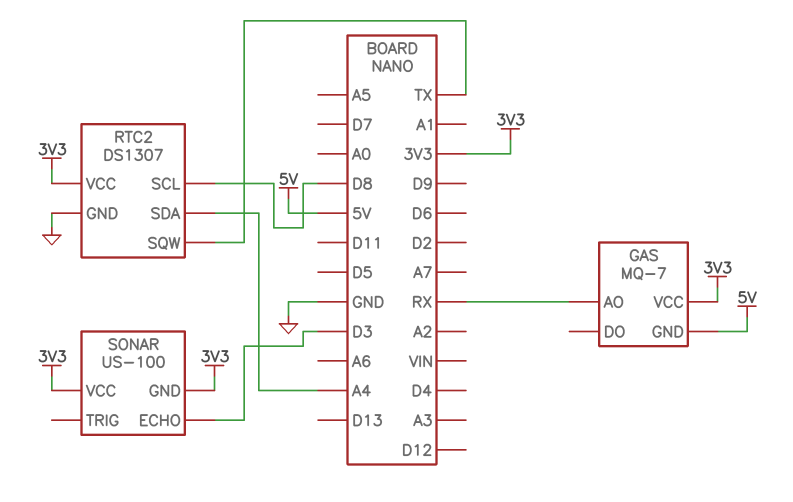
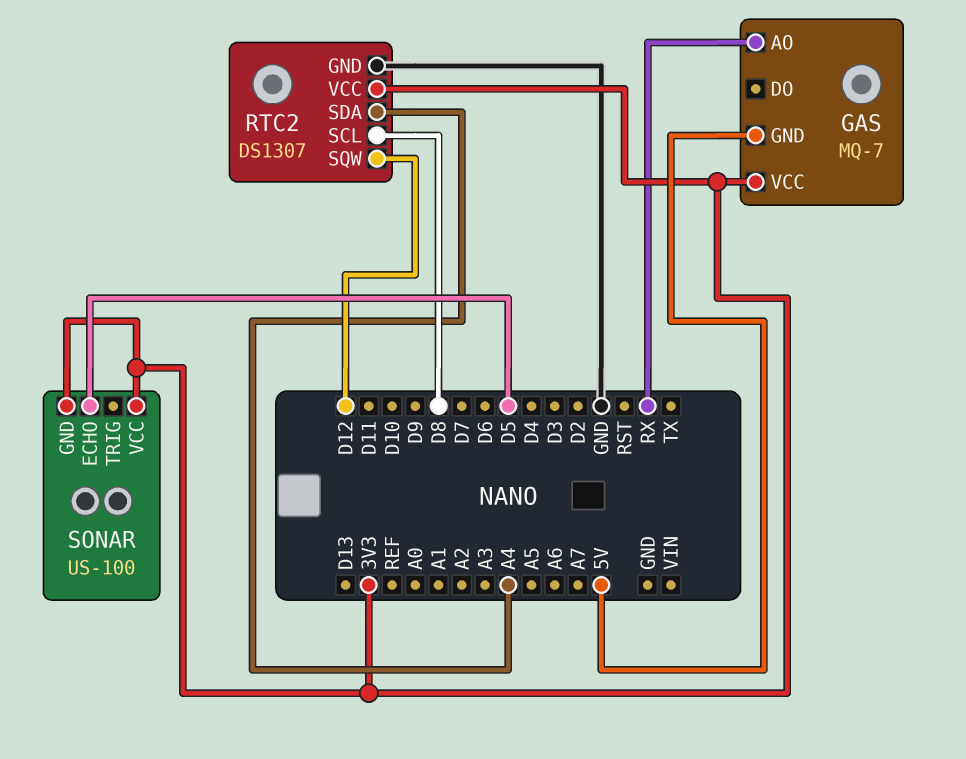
RTC2 pin SQW: TX -> D12
SONAR pin ECHO: D3 -> D5

